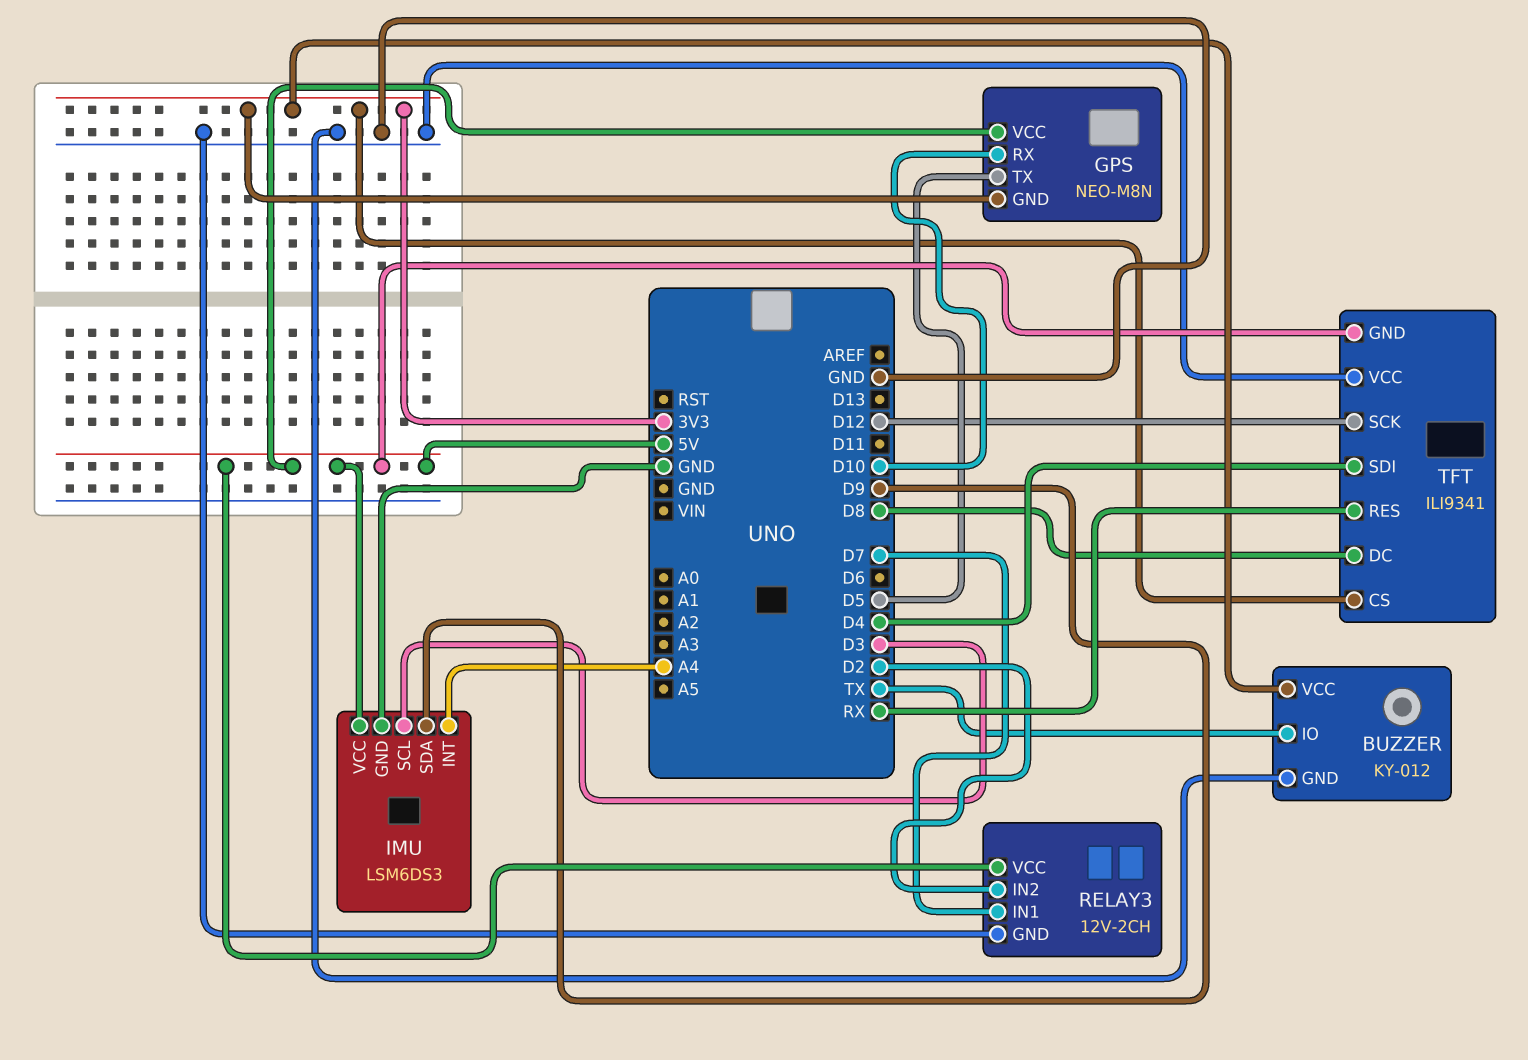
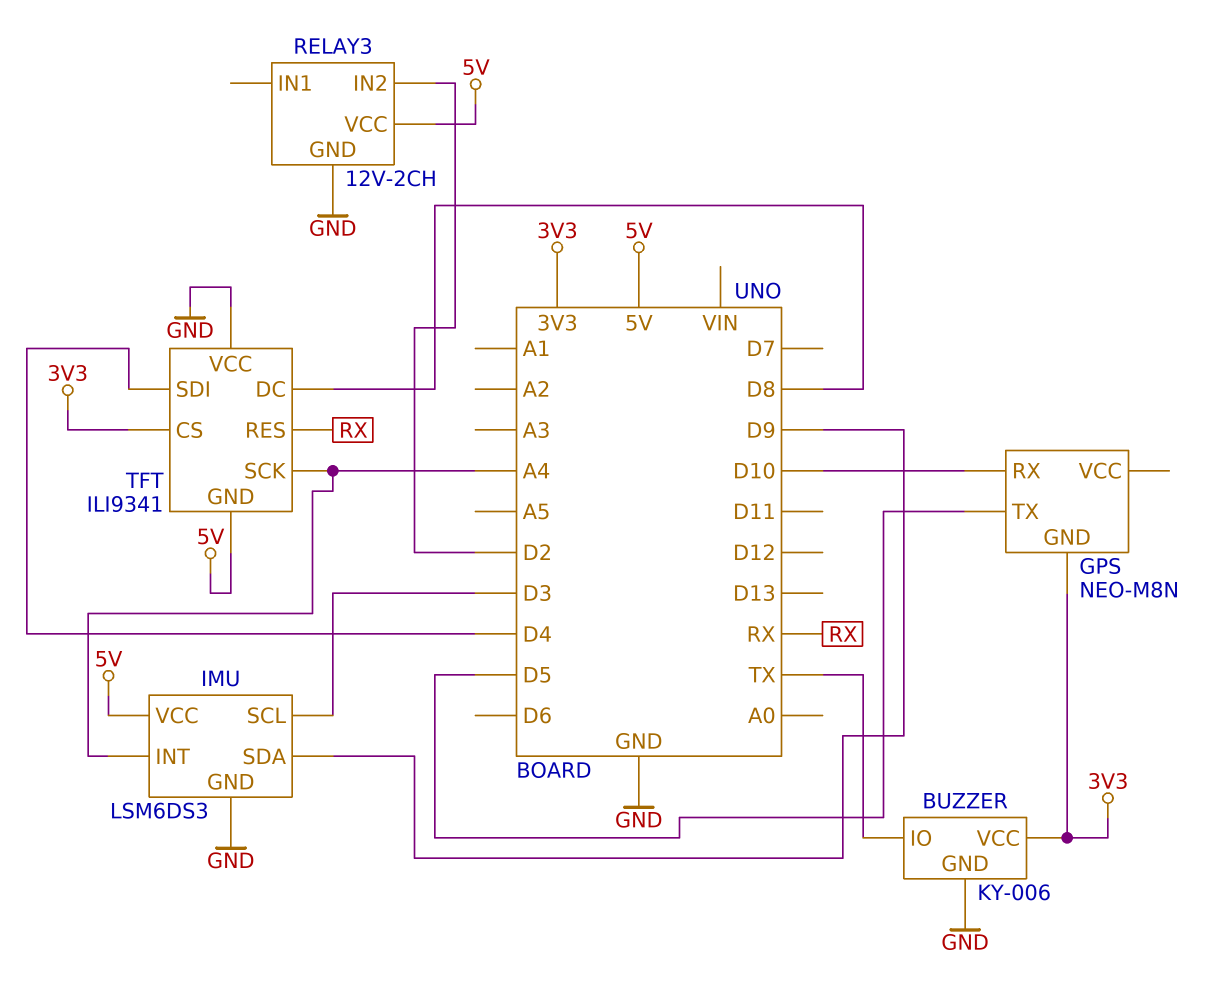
BUZZER: KY-012 -> KY-006
GPS pin VCC: 5V -> none
RELAY3 pin IN1: D7 -> none
TFT pin SCK: D12 -> A4

